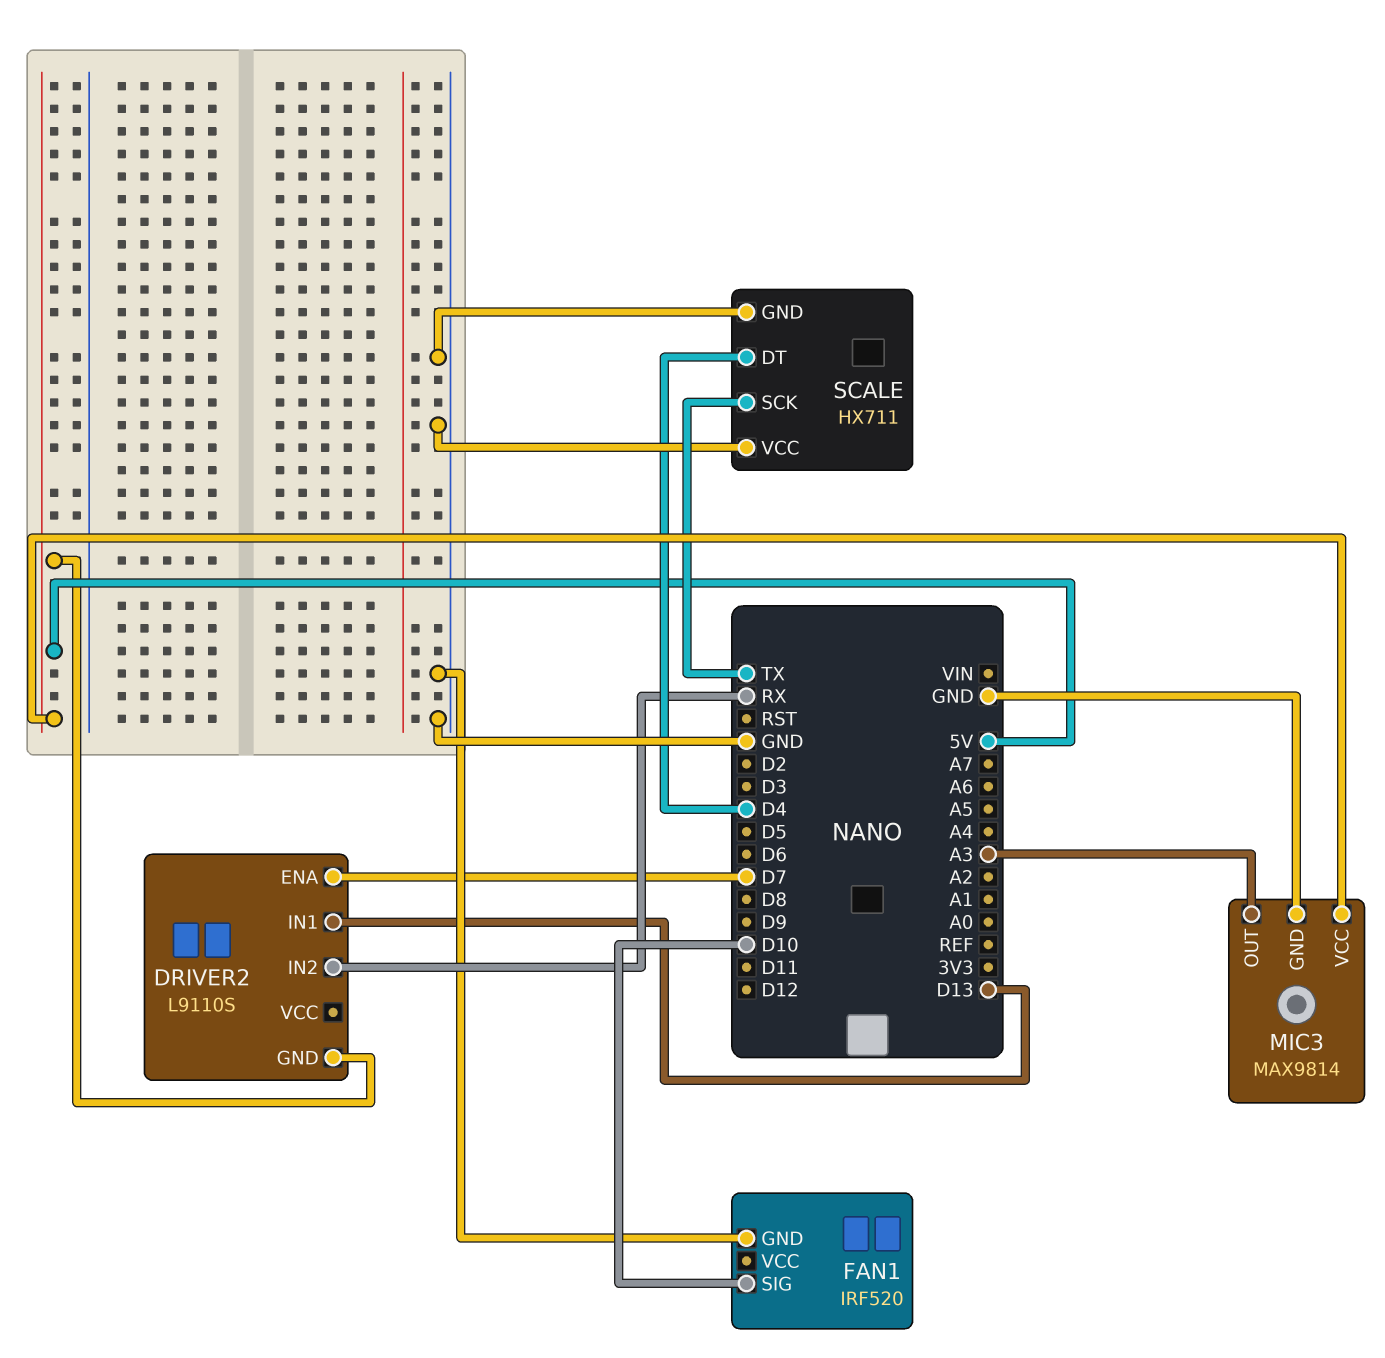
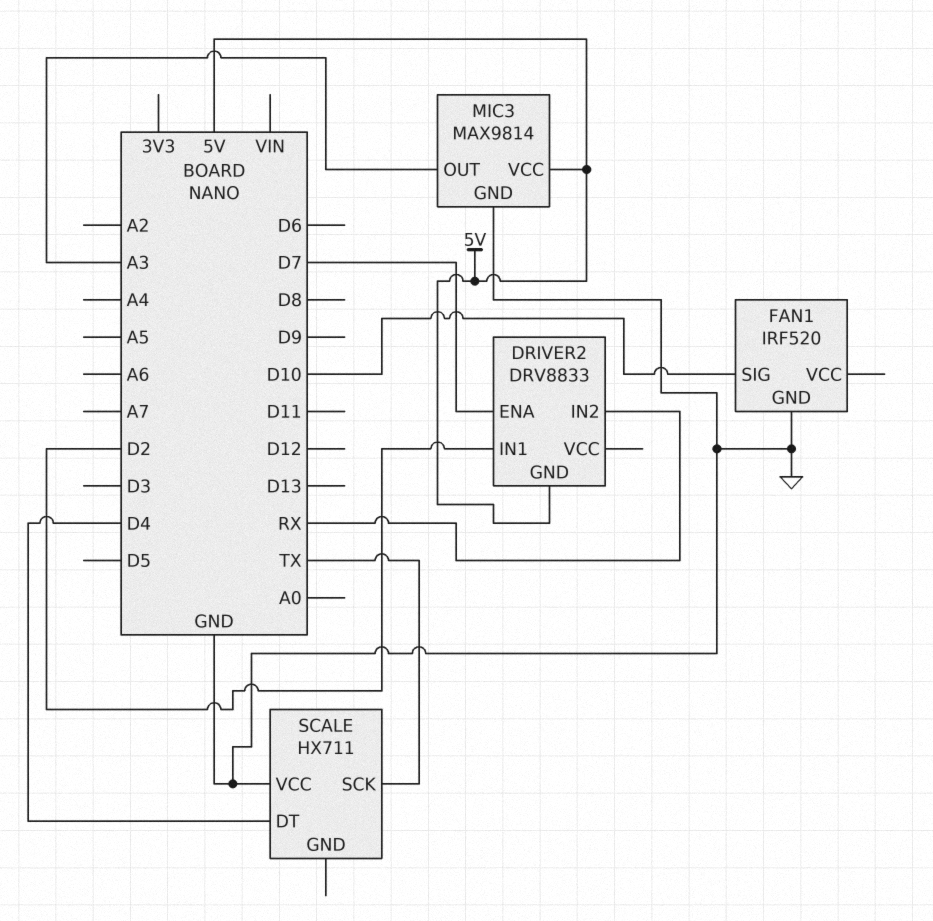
DRIVER2: L9110S -> DRV8833
DRIVER2 pin IN1: D13 -> D2
SCALE pin GND: GND -> none

